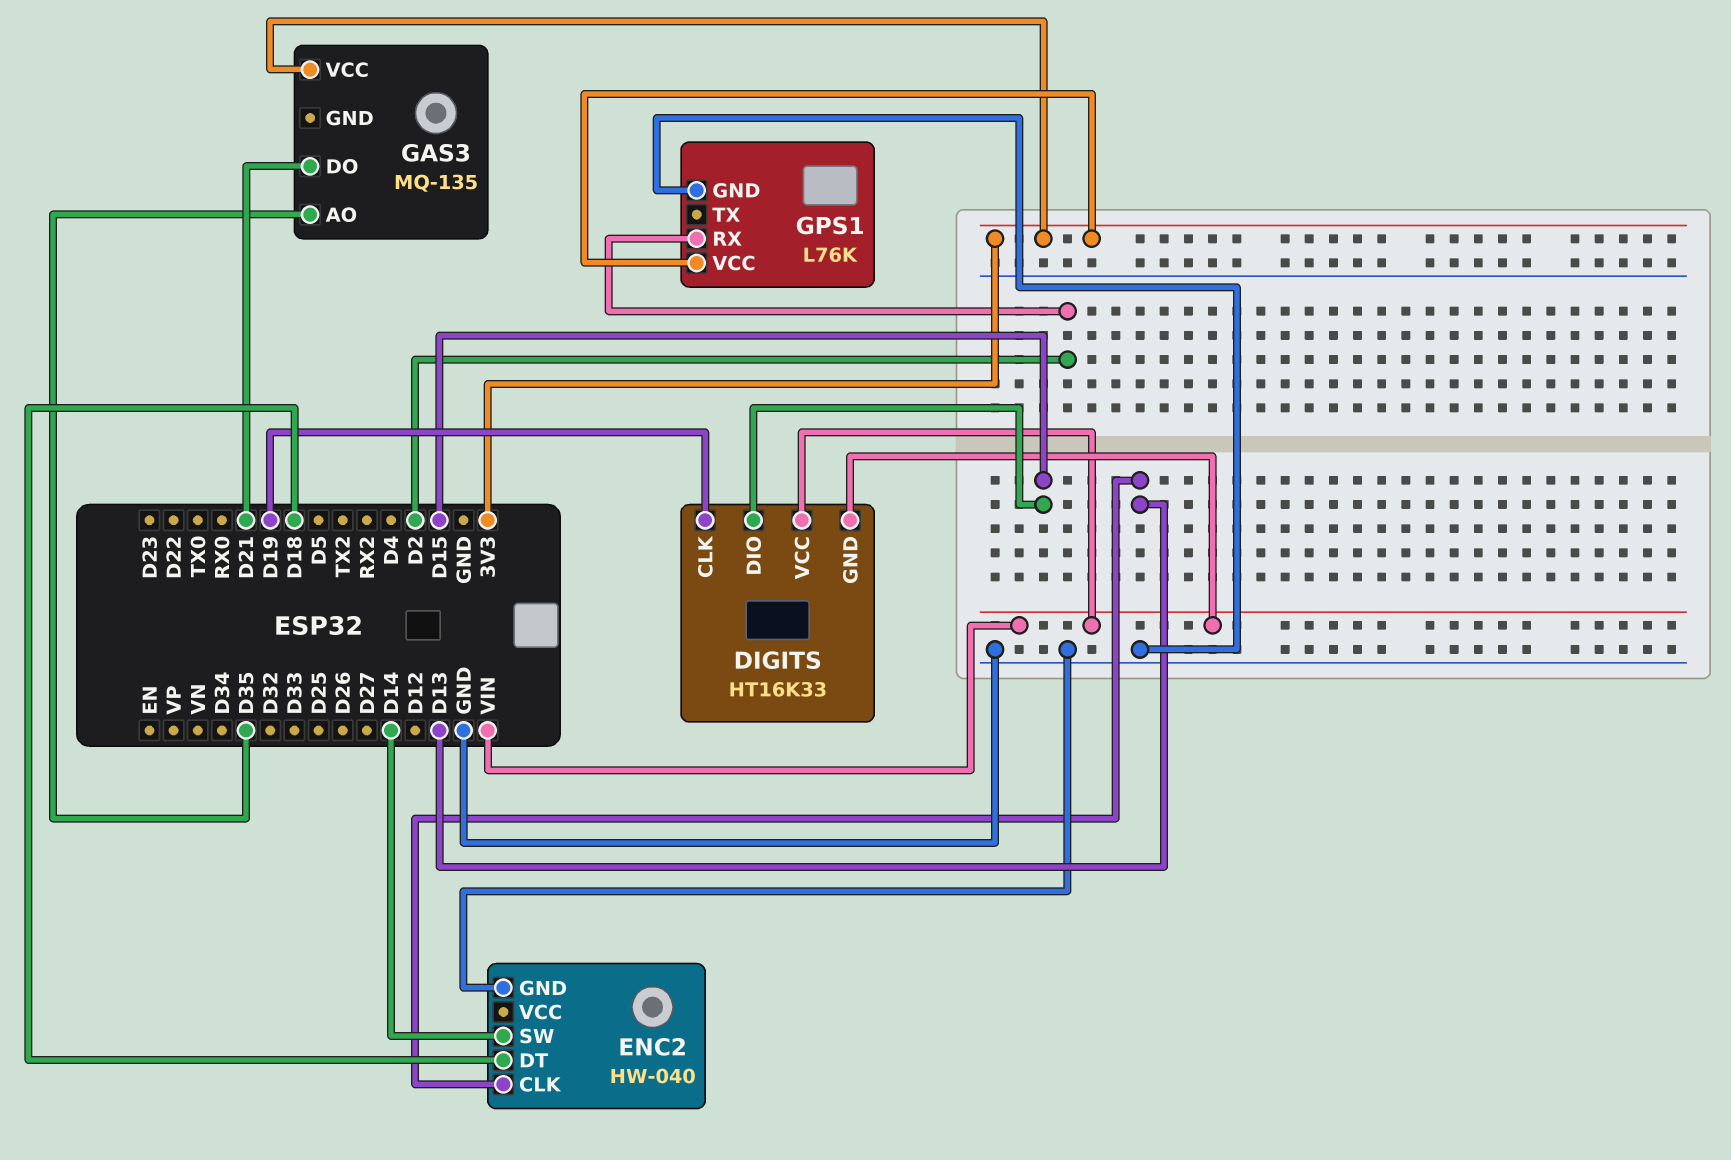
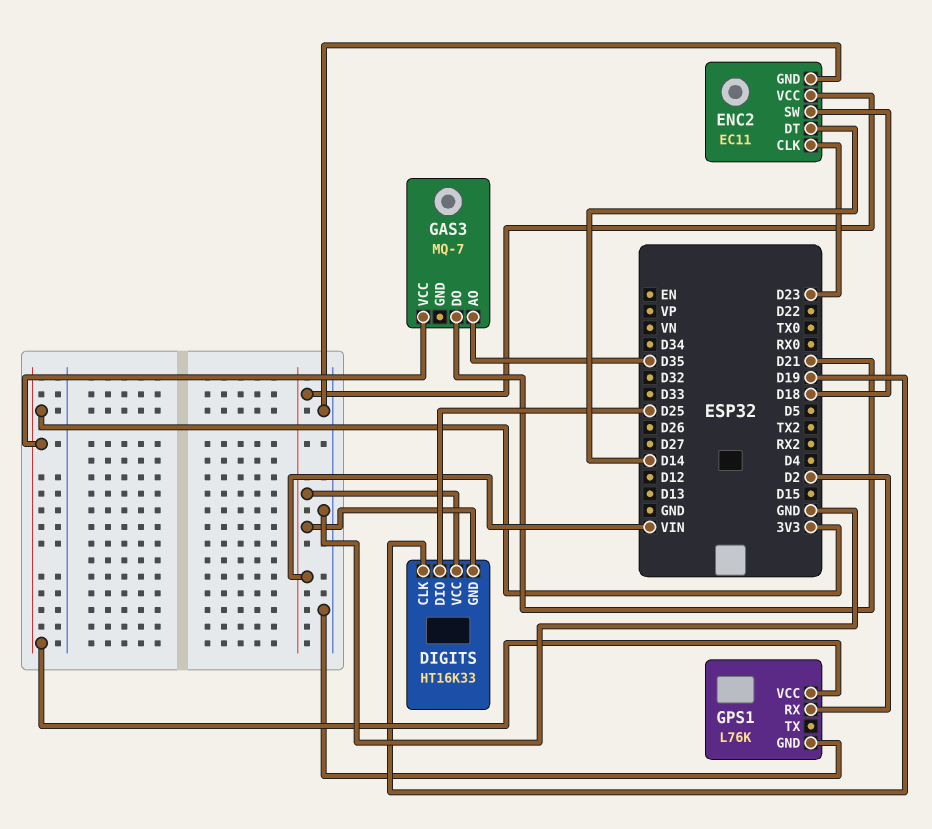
DIGITS pin DIO: D15 -> D25
ENC2: HW-040 -> EC11
ENC2 pin CLK: D13 -> D23
ENC2 pin DT: D18 -> D14
ENC2 pin SW: D14 -> D18
ENC2 pin VCC: none -> VIN
GAS3: MQ-135 -> MQ-7

